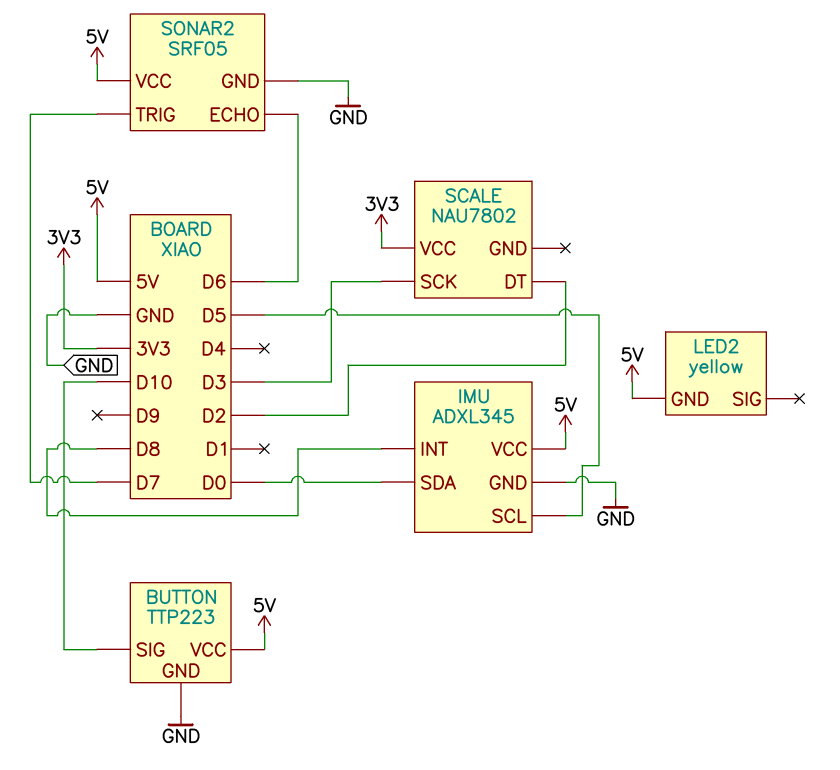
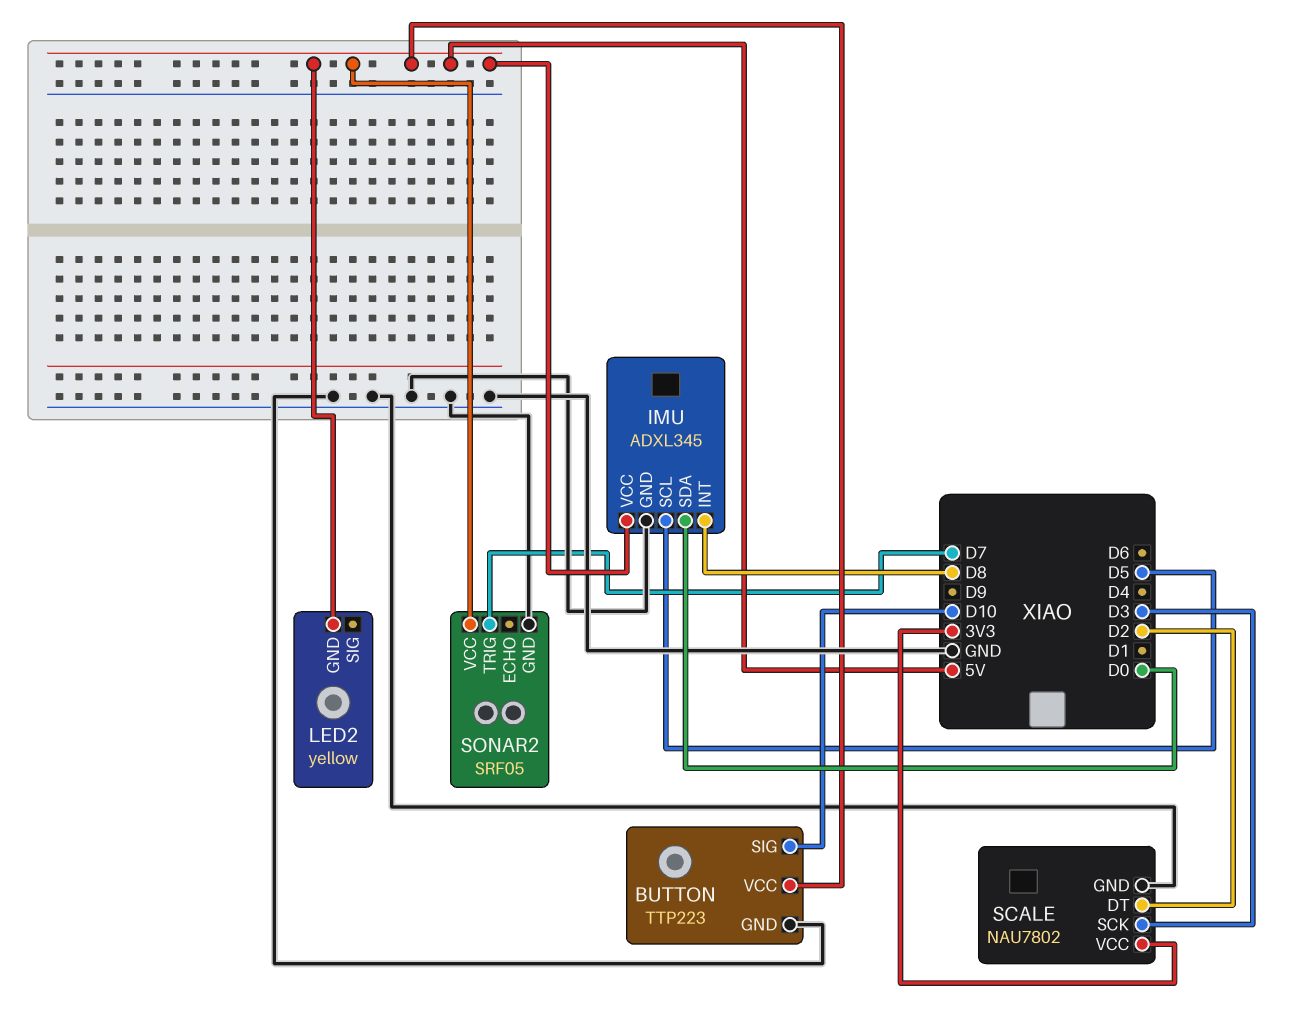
SCALE pin GND: none -> GND
SONAR2 pin ECHO: D6 -> none

